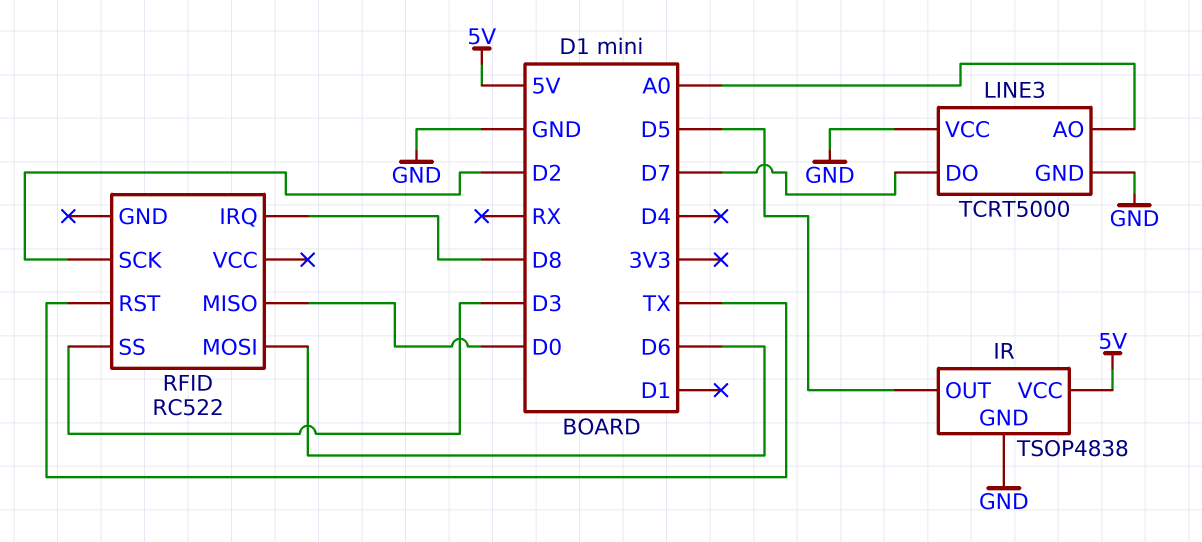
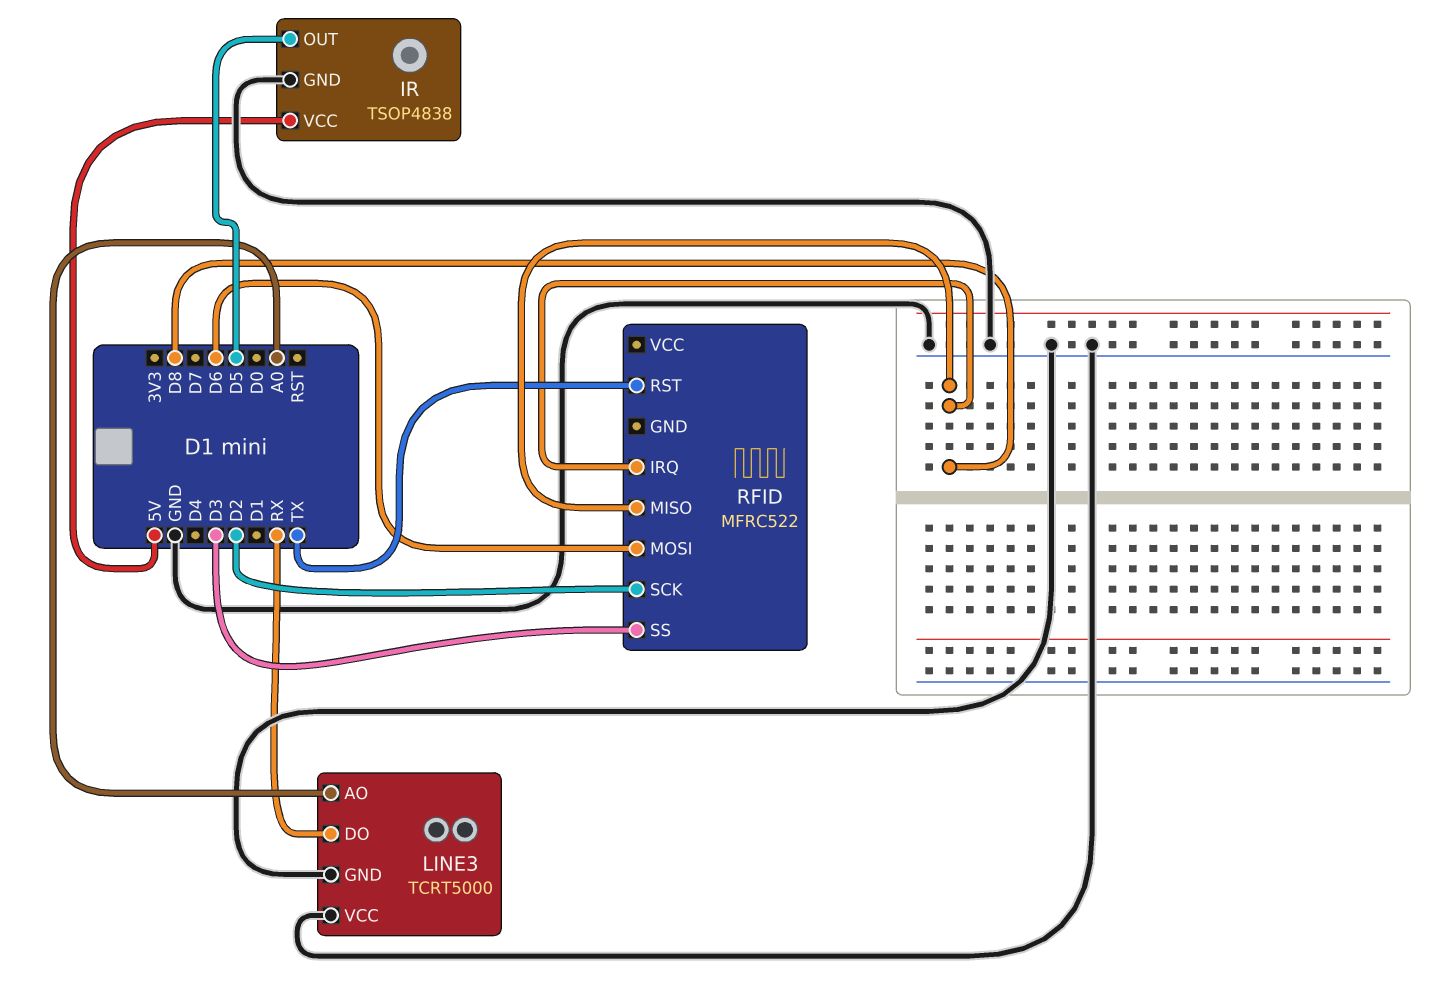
LINE3 pin DO: D7 -> RX
RFID: RC522 -> MFRC522
RFID pin MISO: D0 -> D8

